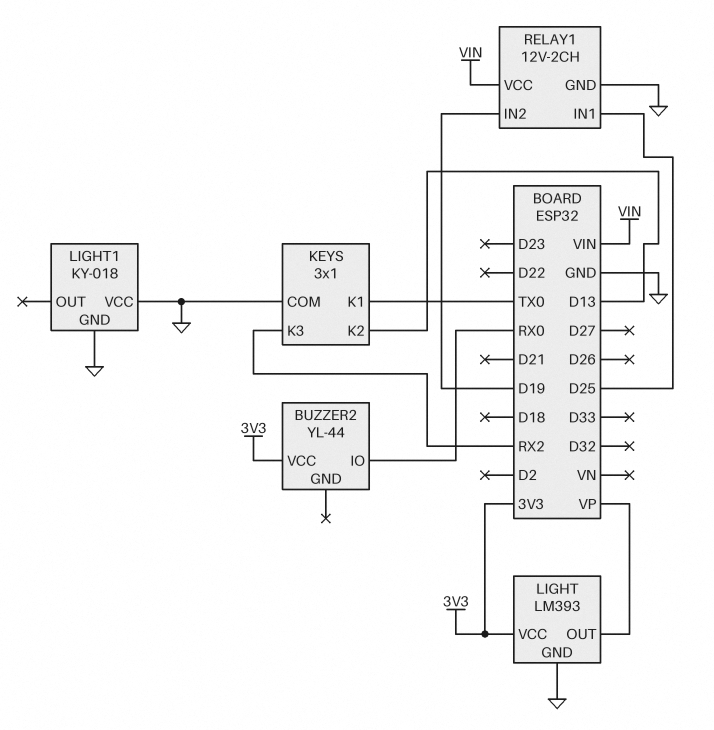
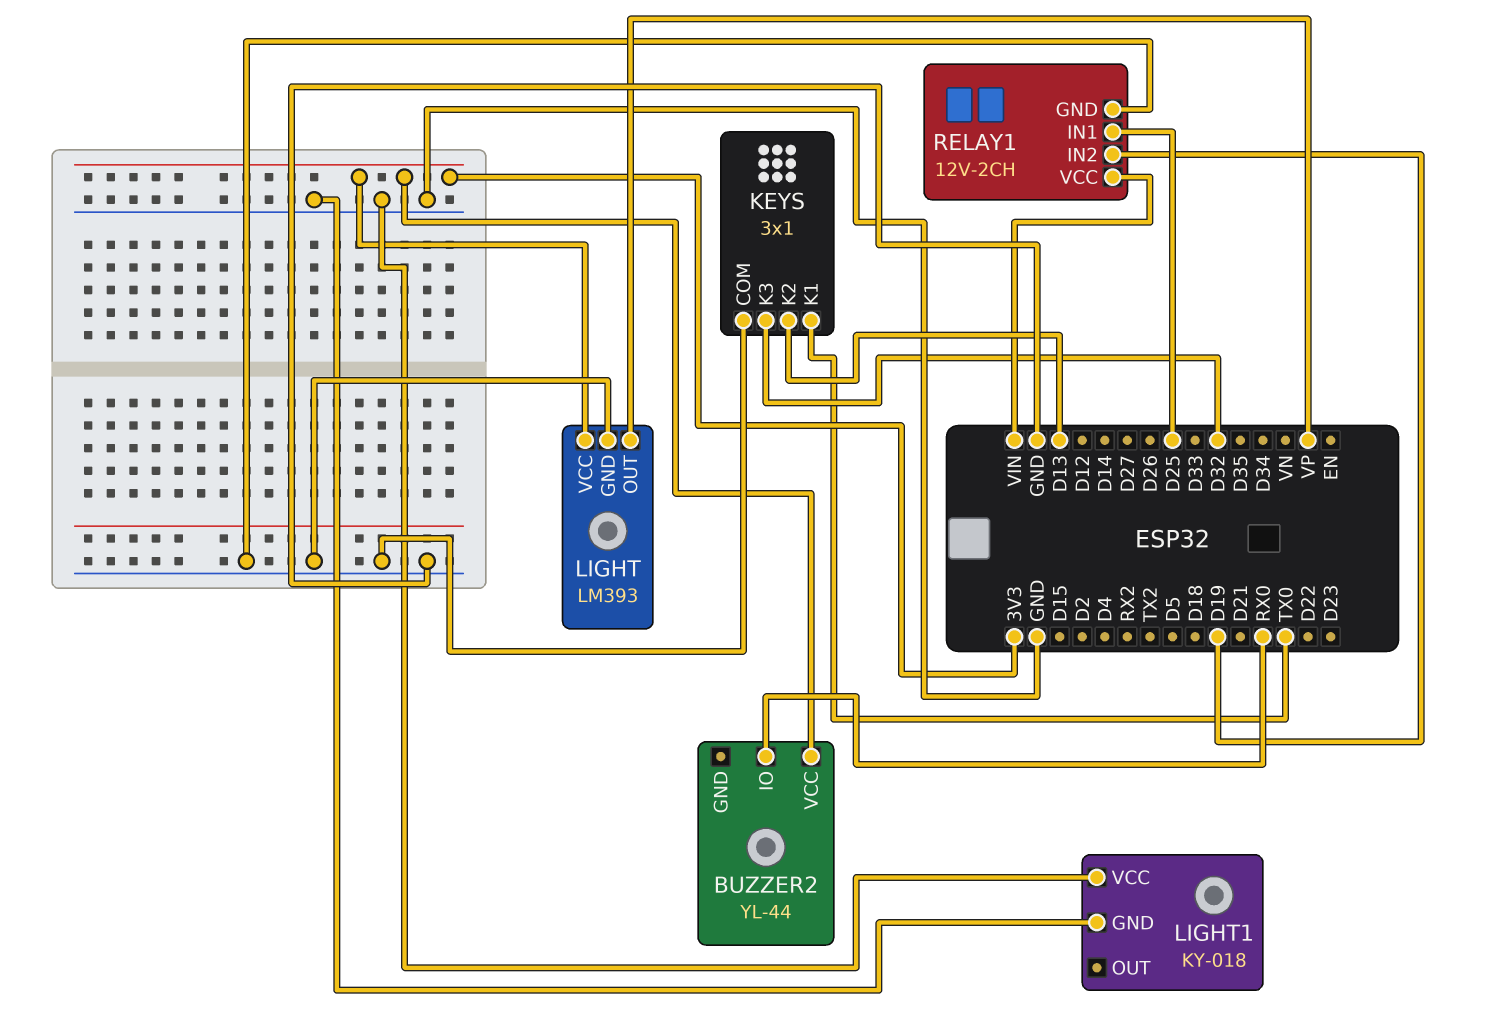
KEYS pin K3: RX2 -> D32

